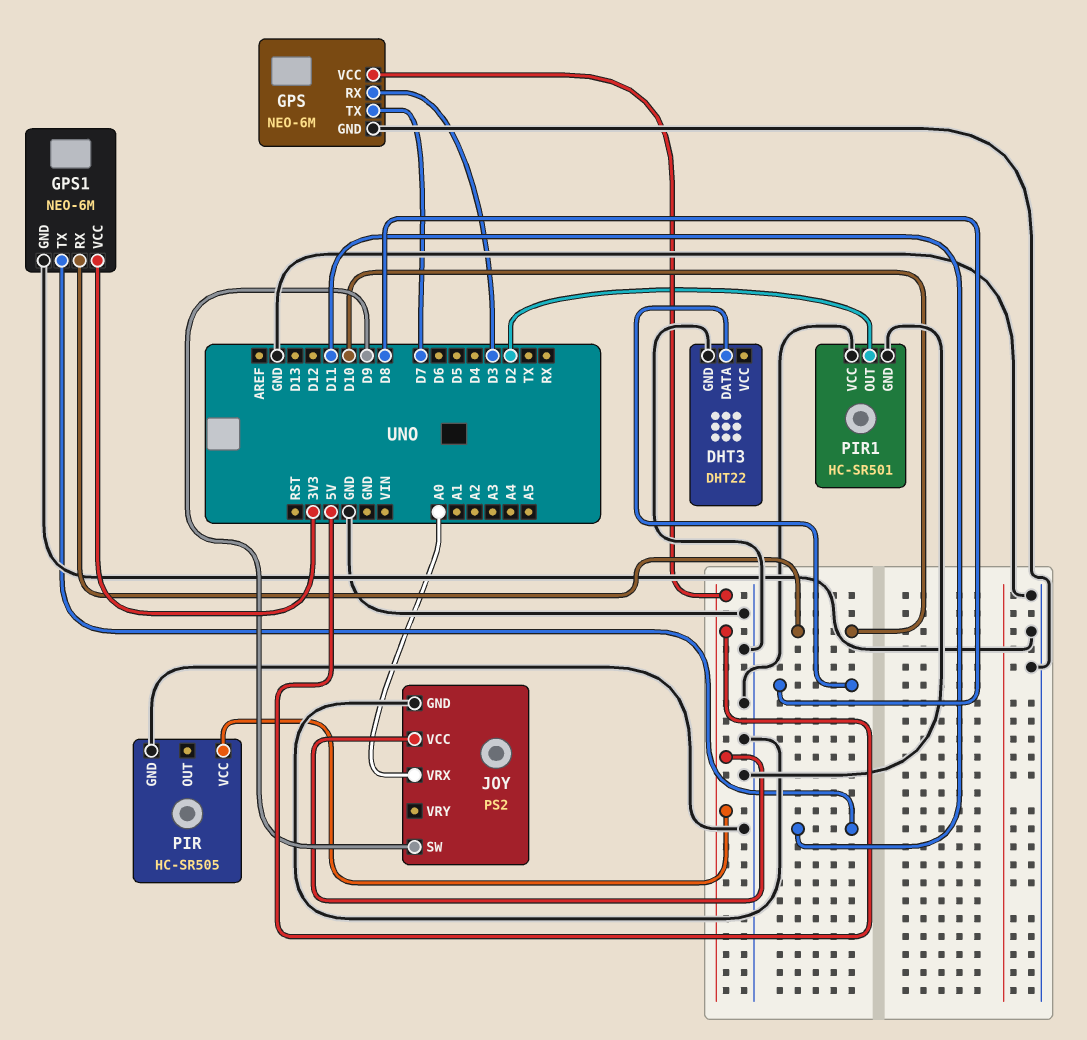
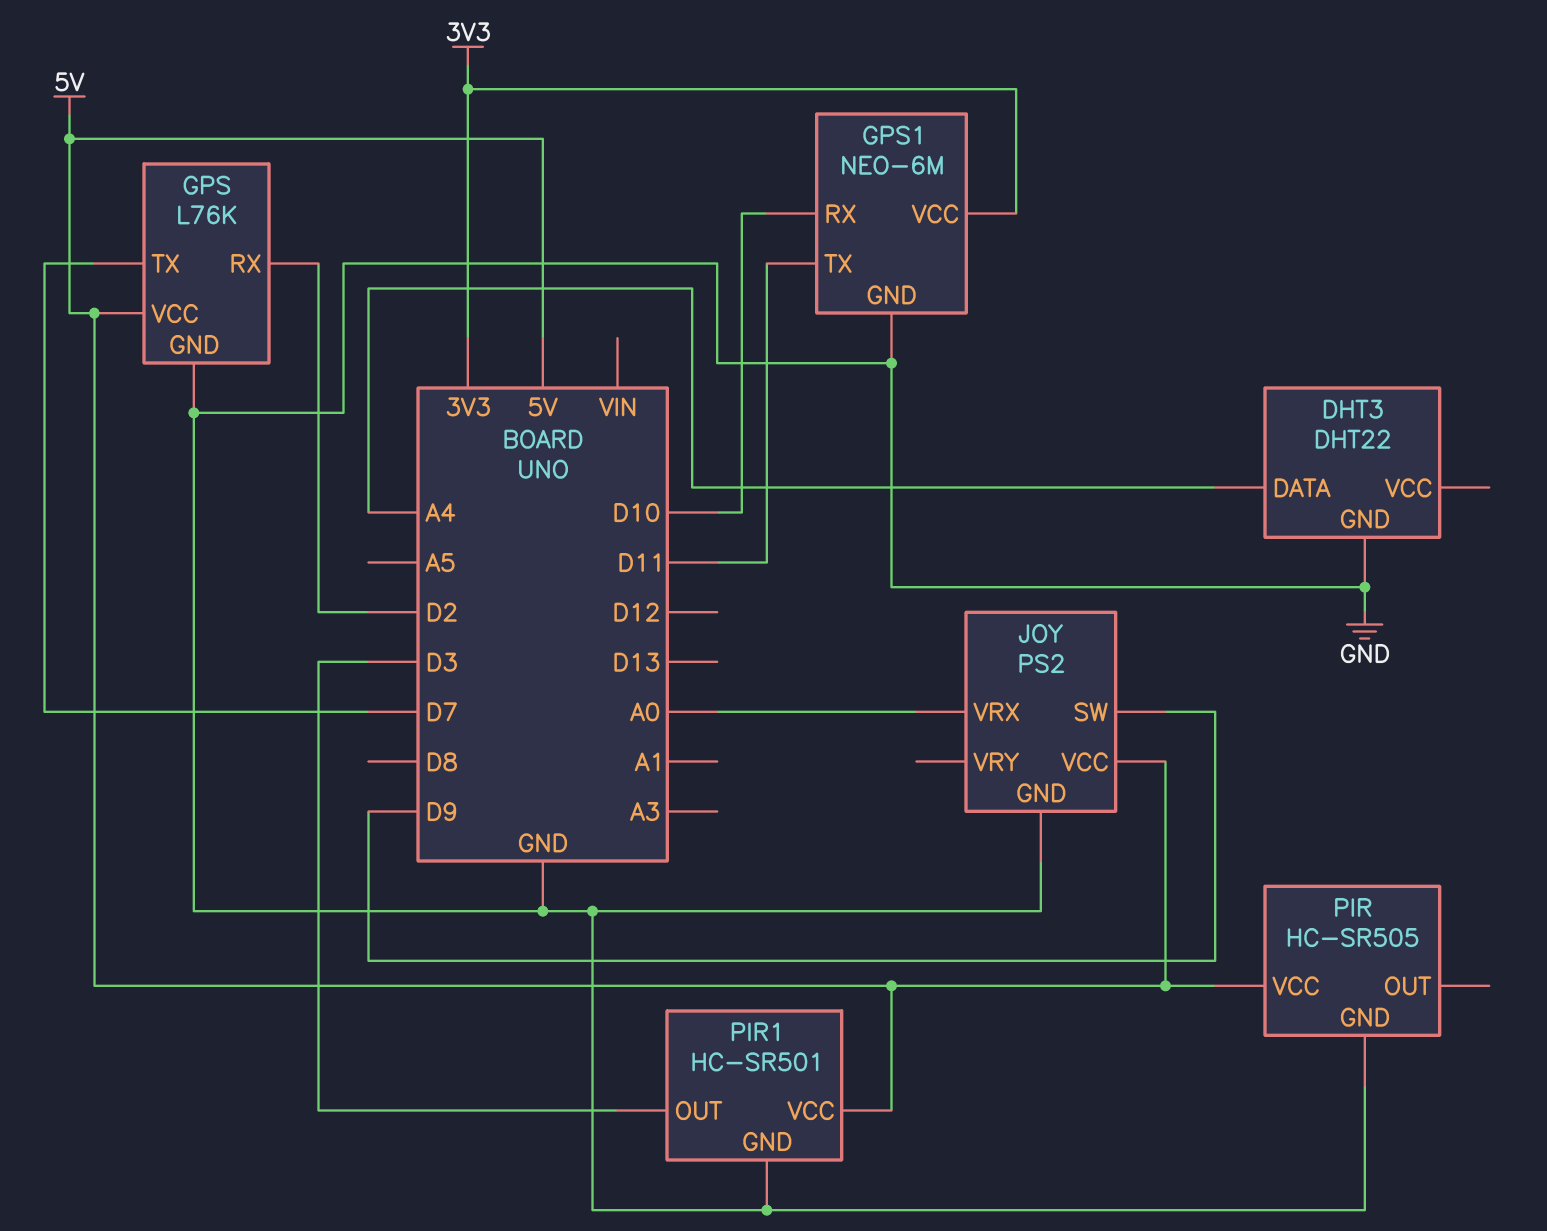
DHT3 pin DATA: D8 -> A4
GPS: NEO-6M -> L76K
GPS pin RX: D3 -> D2
PIR1 pin OUT: D2 -> D3
PIR1 pin VCC: GND -> 5V

